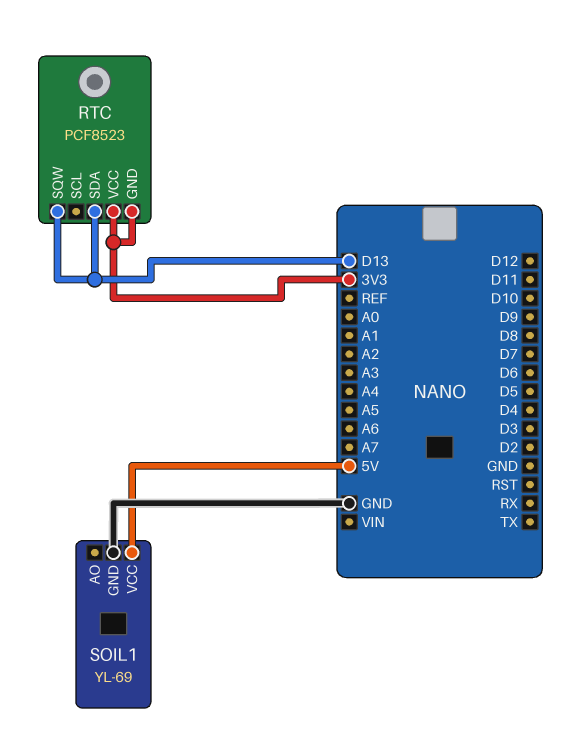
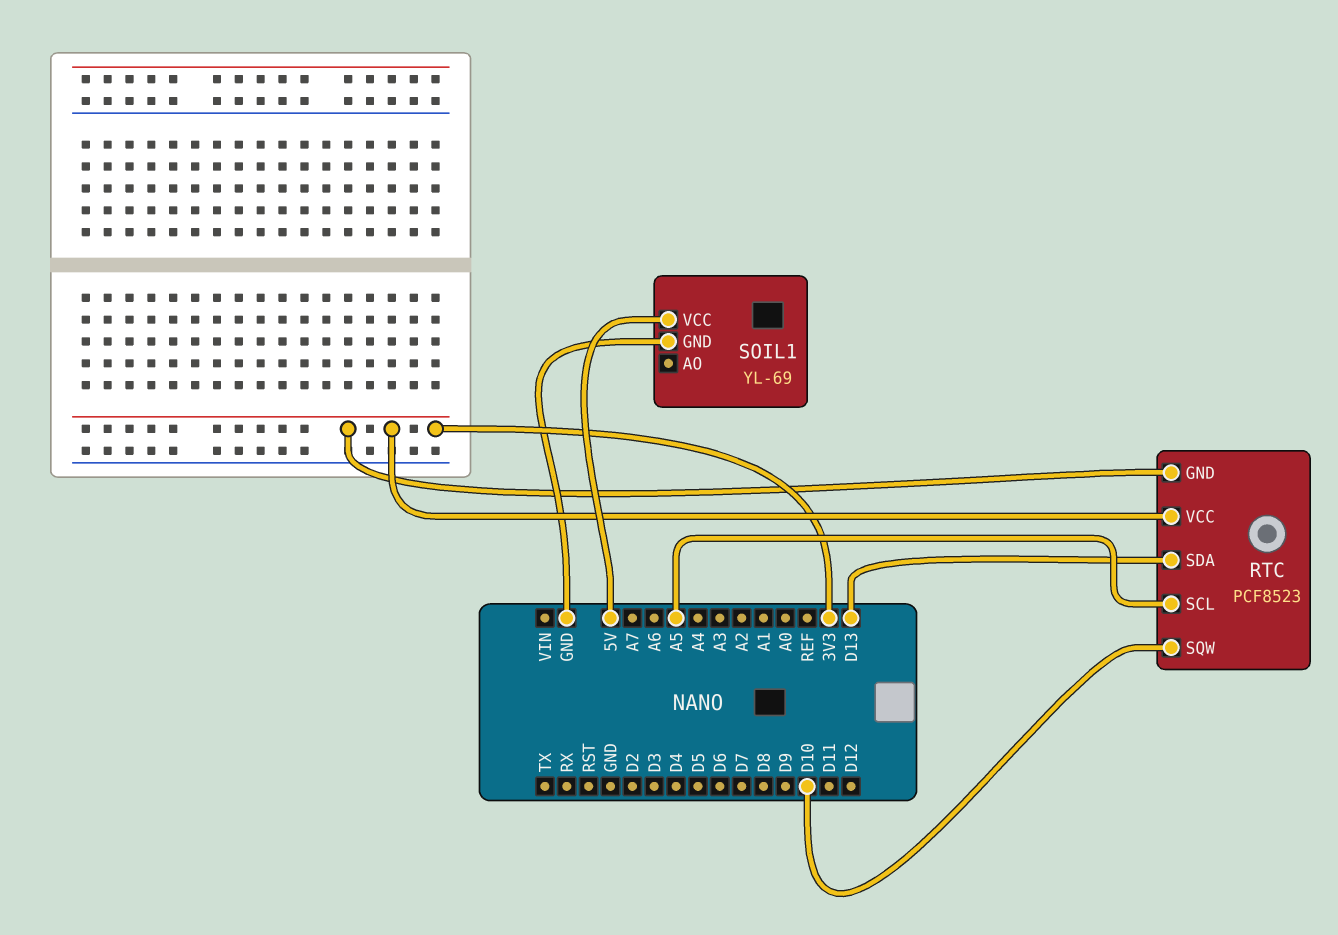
RTC pin SCL: none -> A5
RTC pin SQW: D13 -> D10

